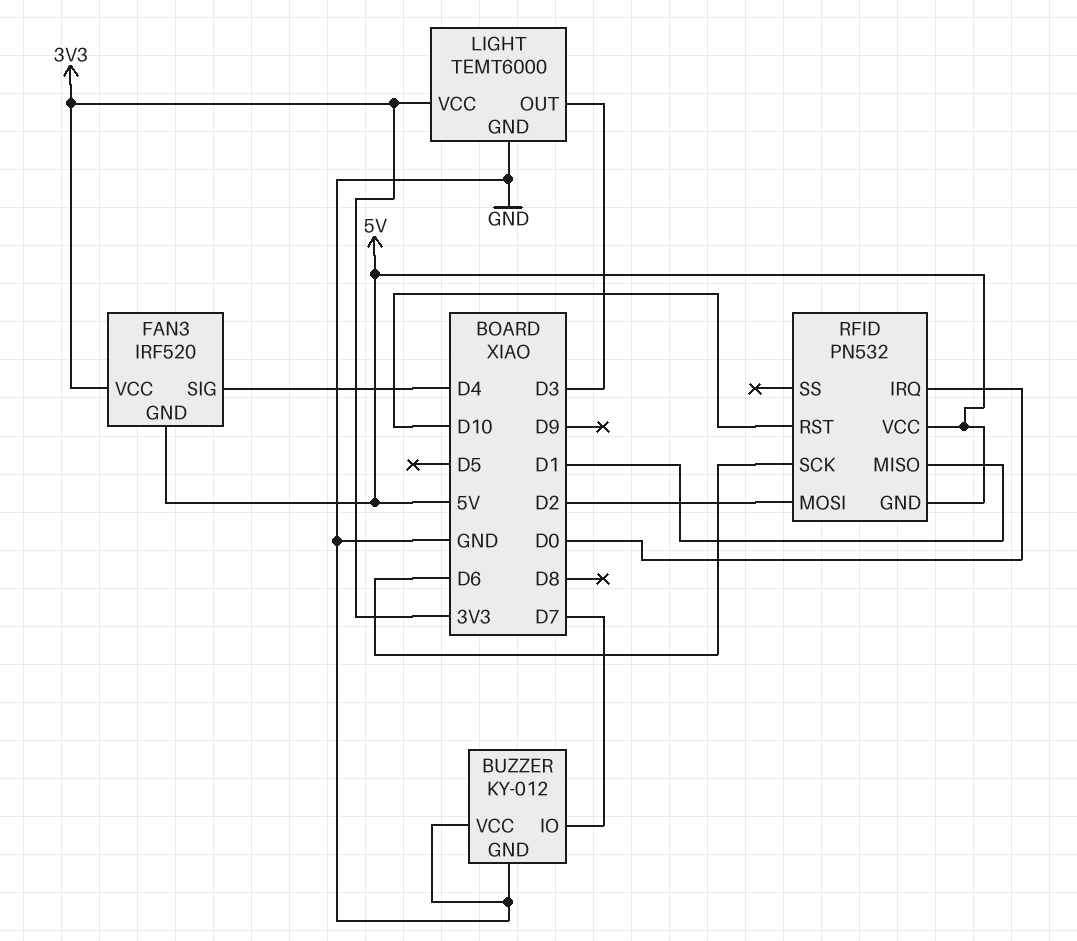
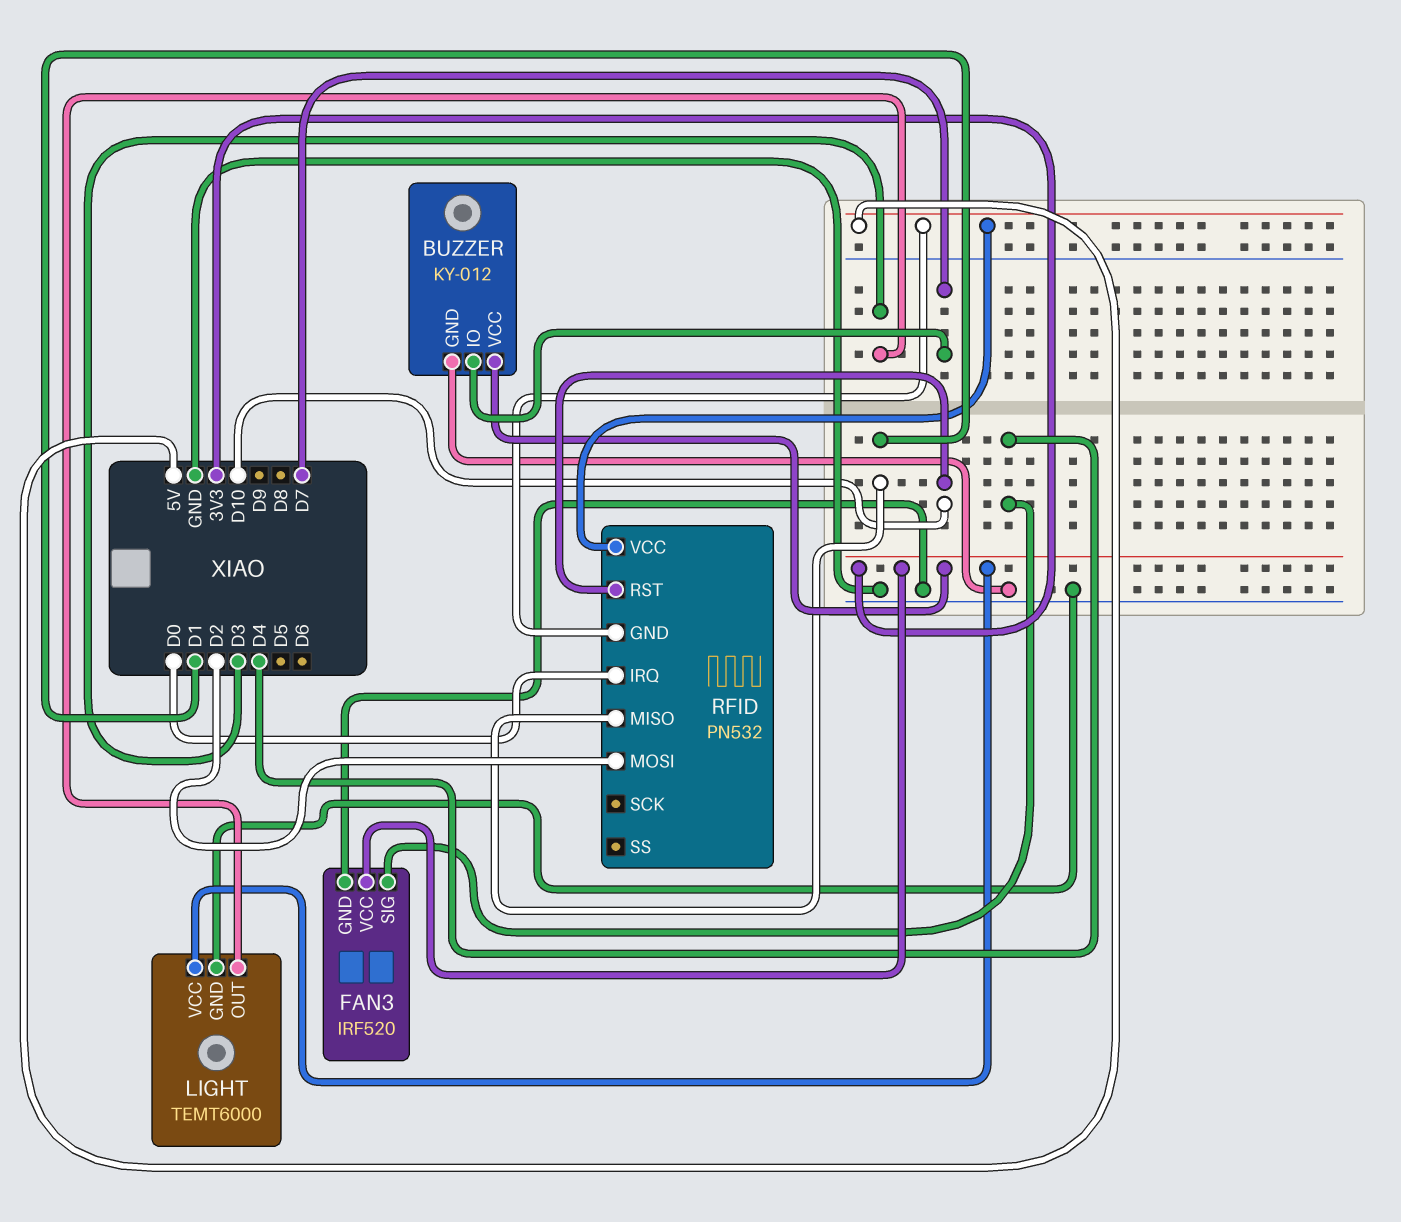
BUZZER pin VCC: GND -> 3V3
FAN3 pin GND: 5V -> GND
RFID pin SCK: D6 -> none

